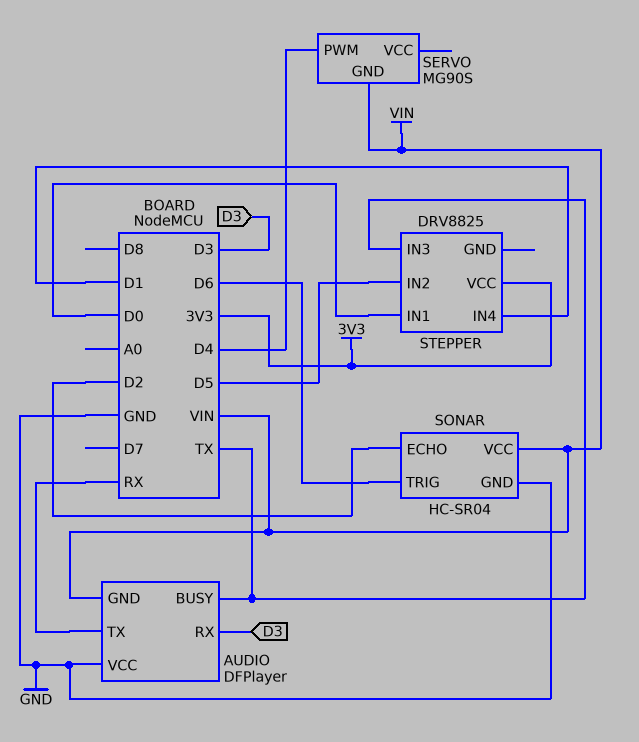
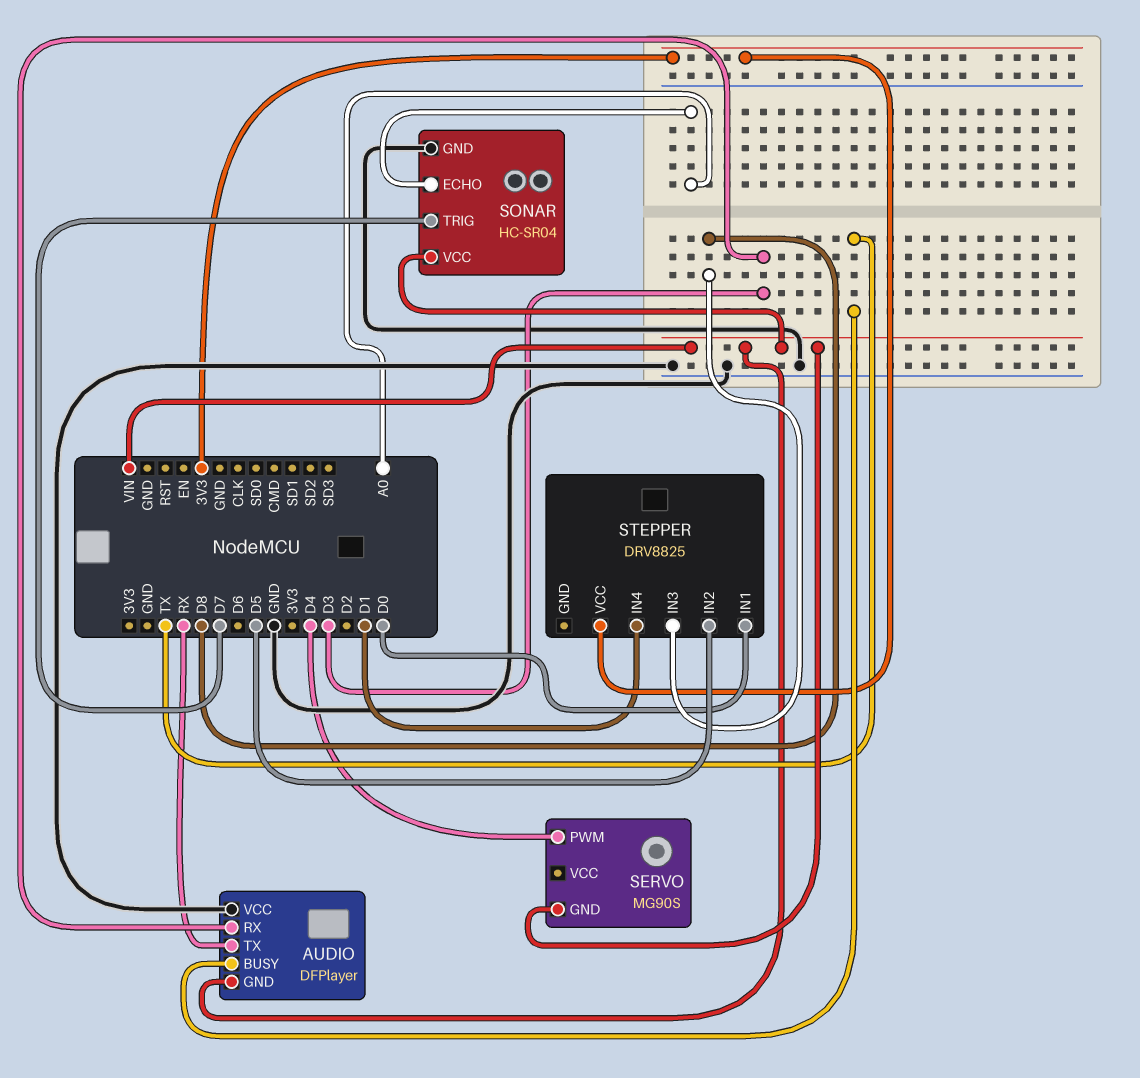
SONAR pin ECHO: D2 -> A0
SONAR pin TRIG: D6 -> D7
STEPPER pin IN3: TX -> D8

